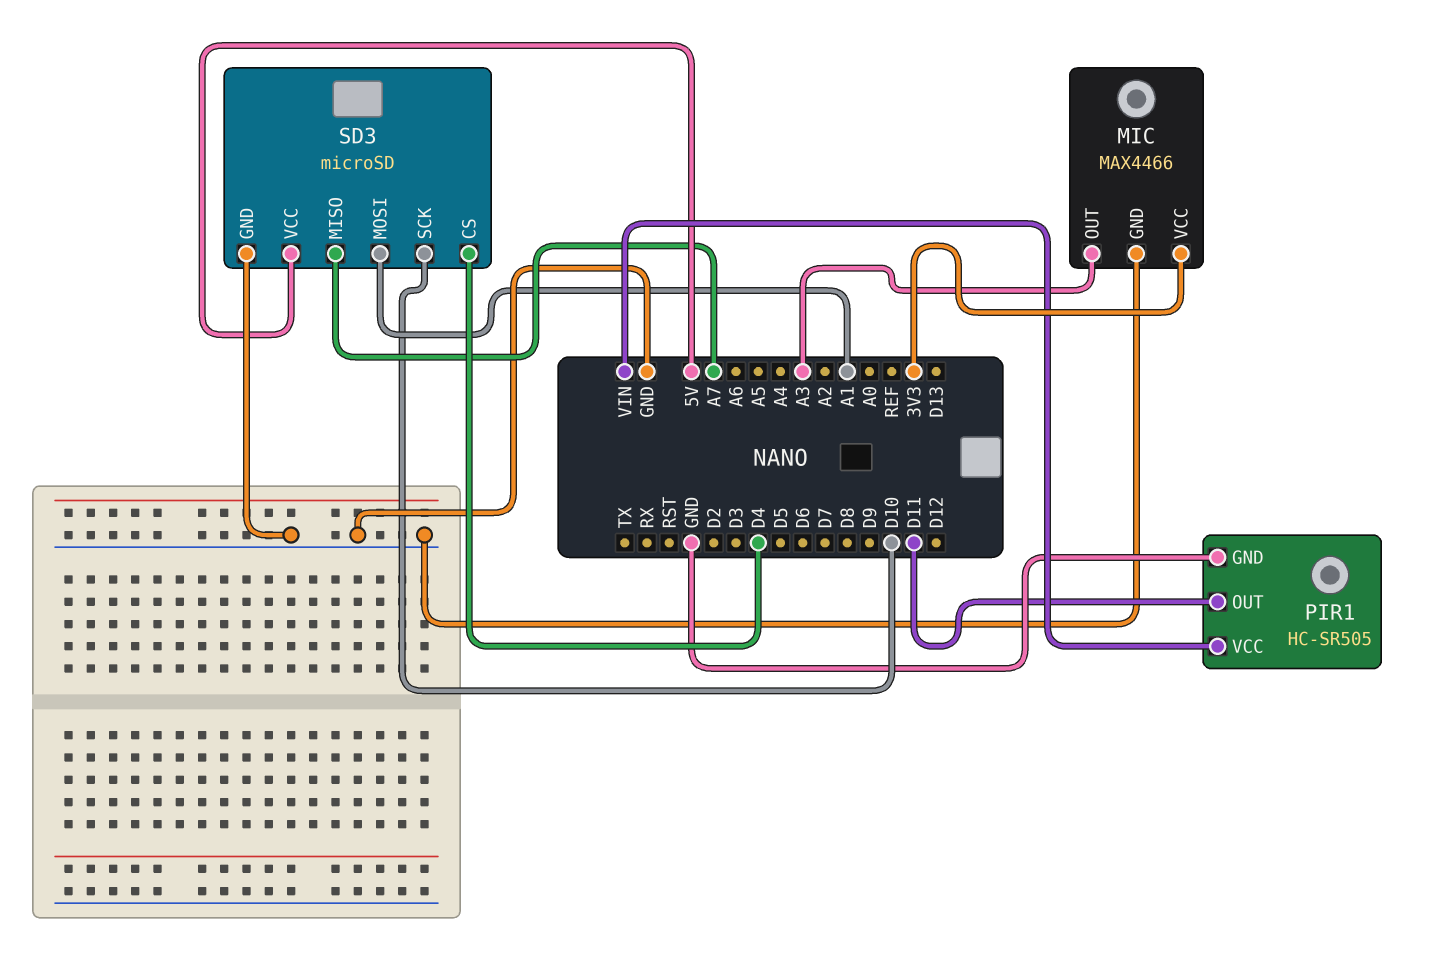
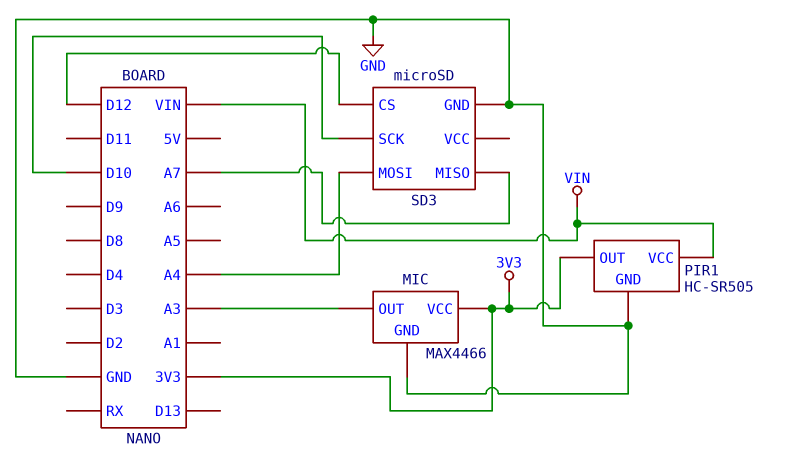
PIR1 pin OUT: D11 -> 3V3
SD3 pin CS: D4 -> D12
SD3 pin MOSI: A1 -> A4
SD3 pin VCC: 5V -> none

